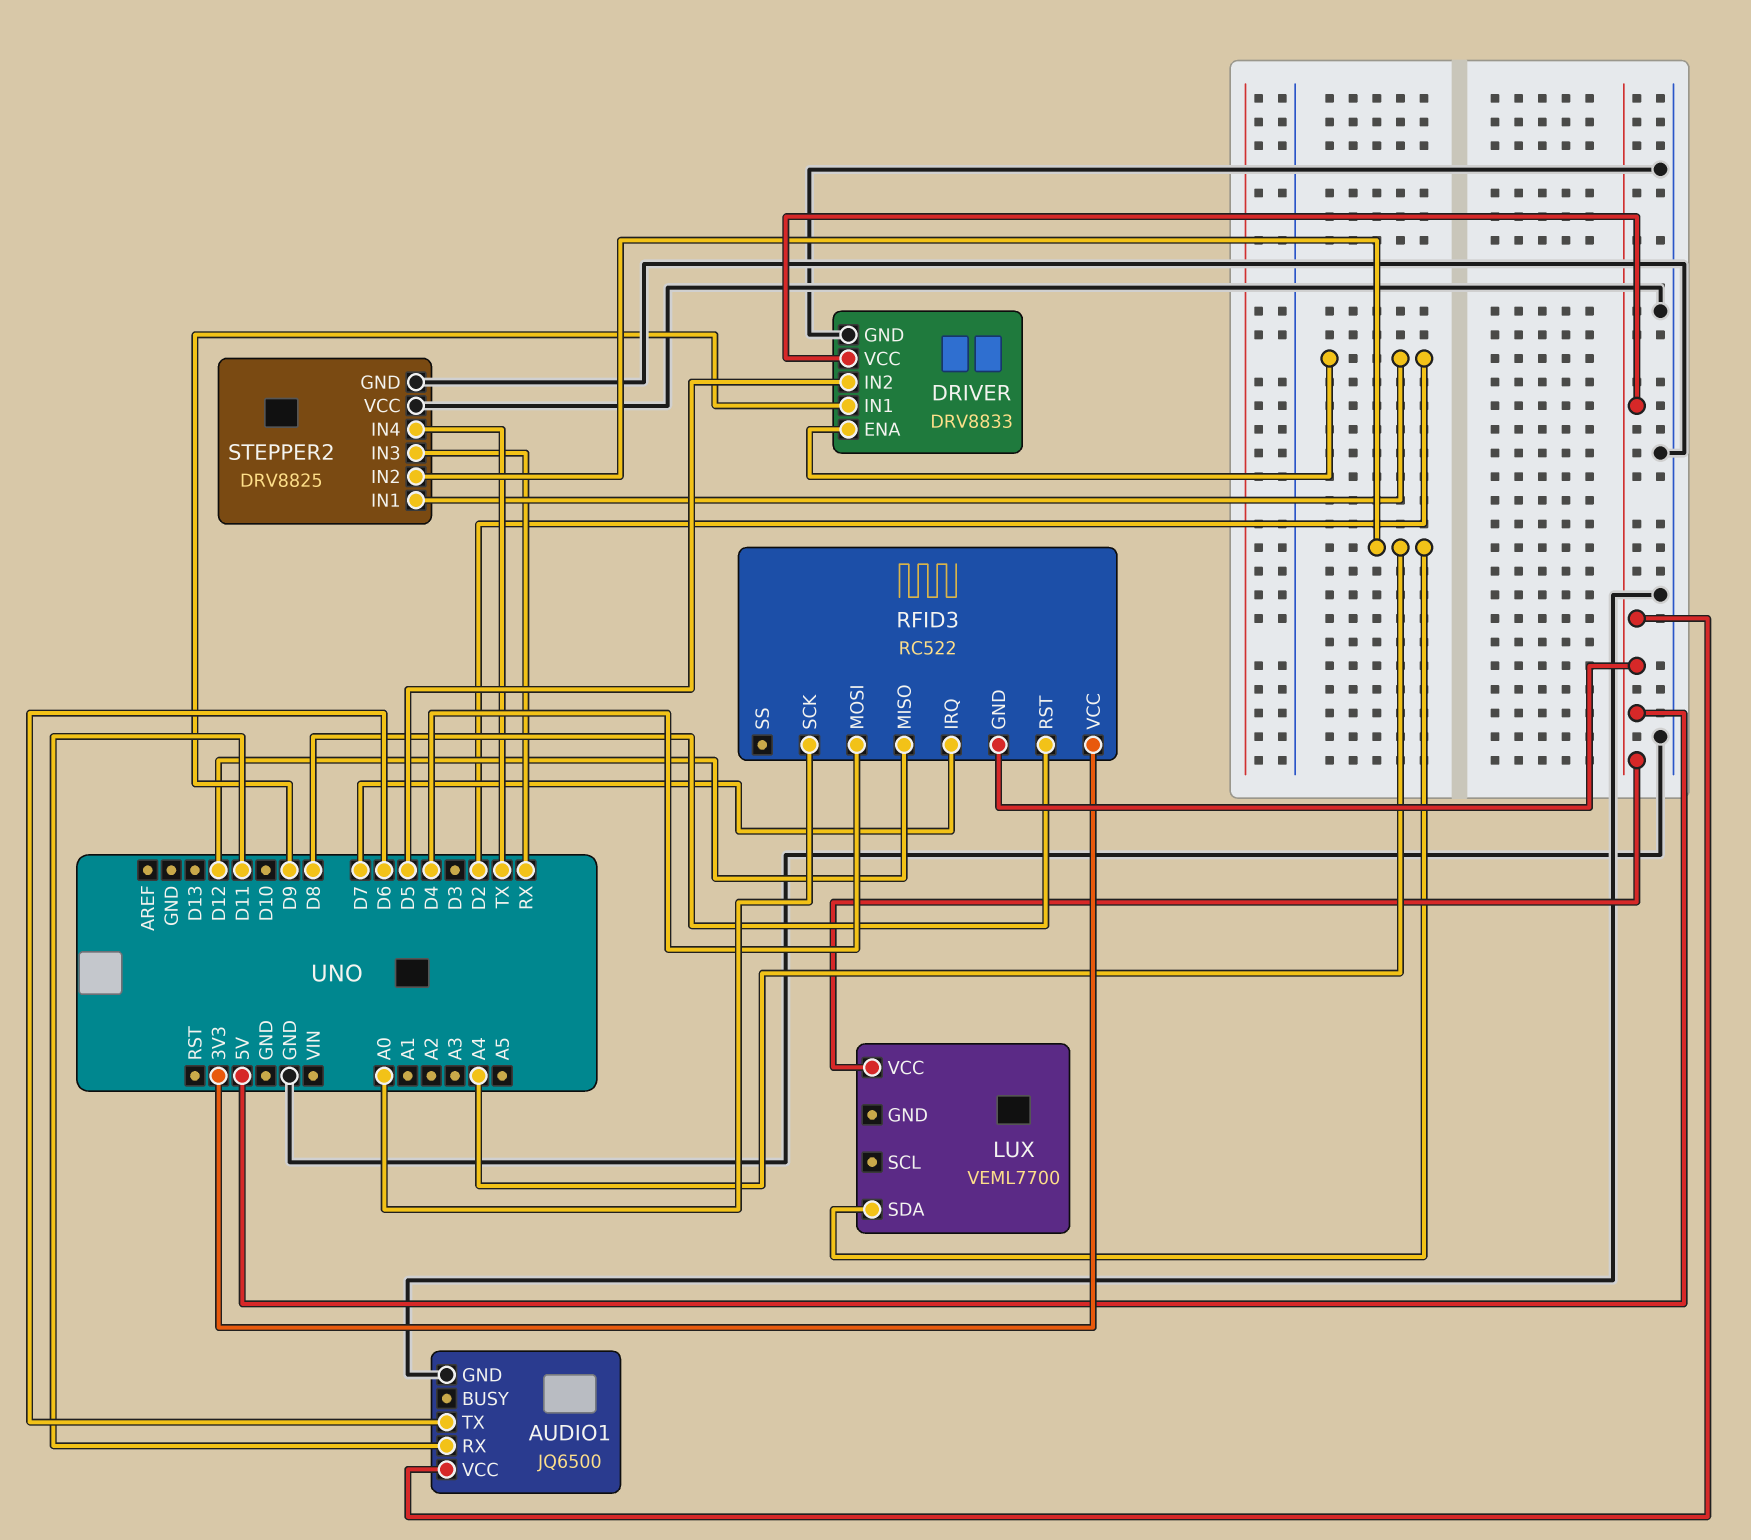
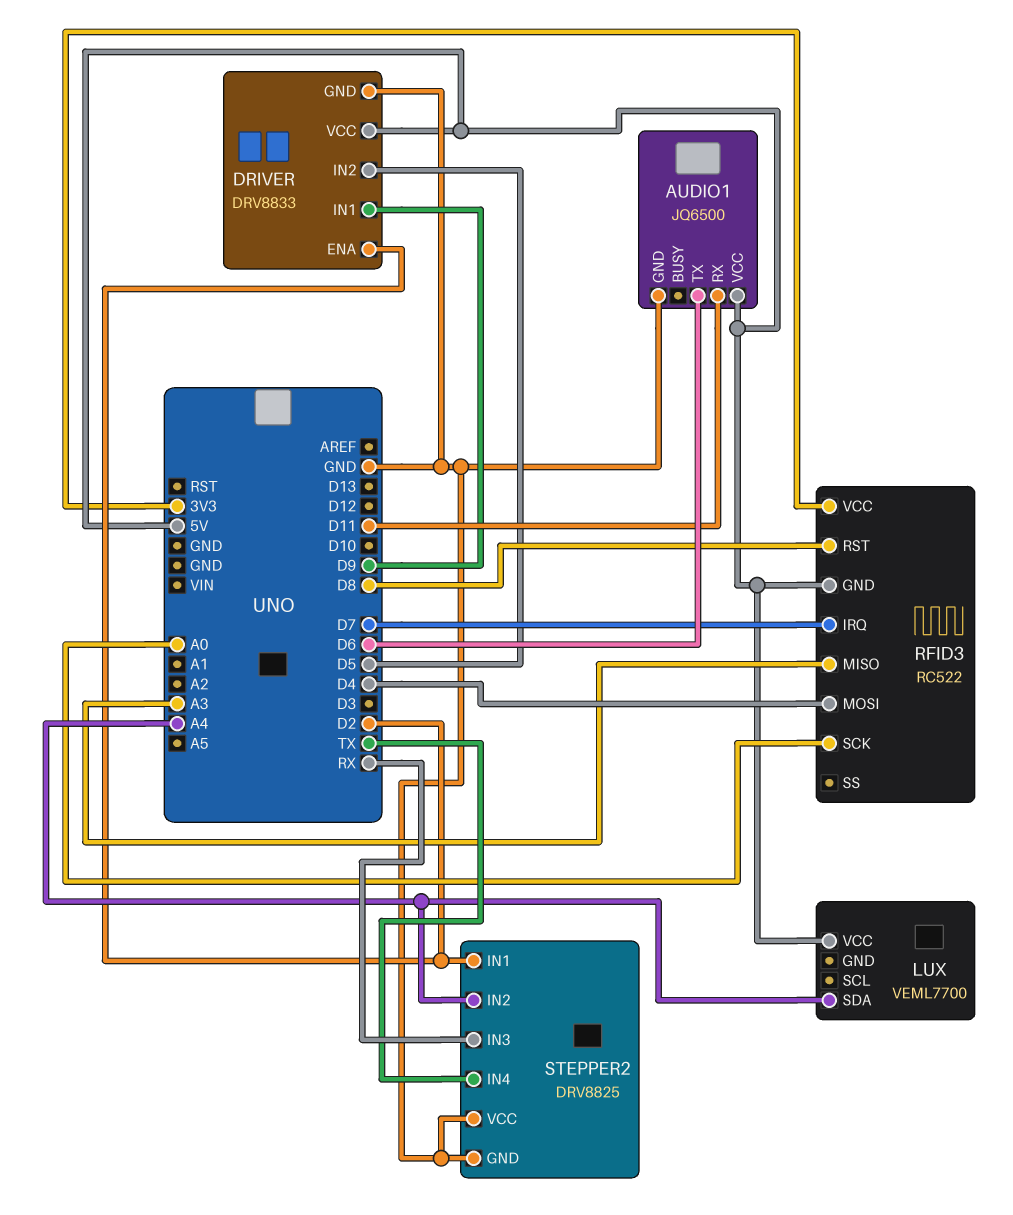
RFID3 pin MISO: D12 -> A3

